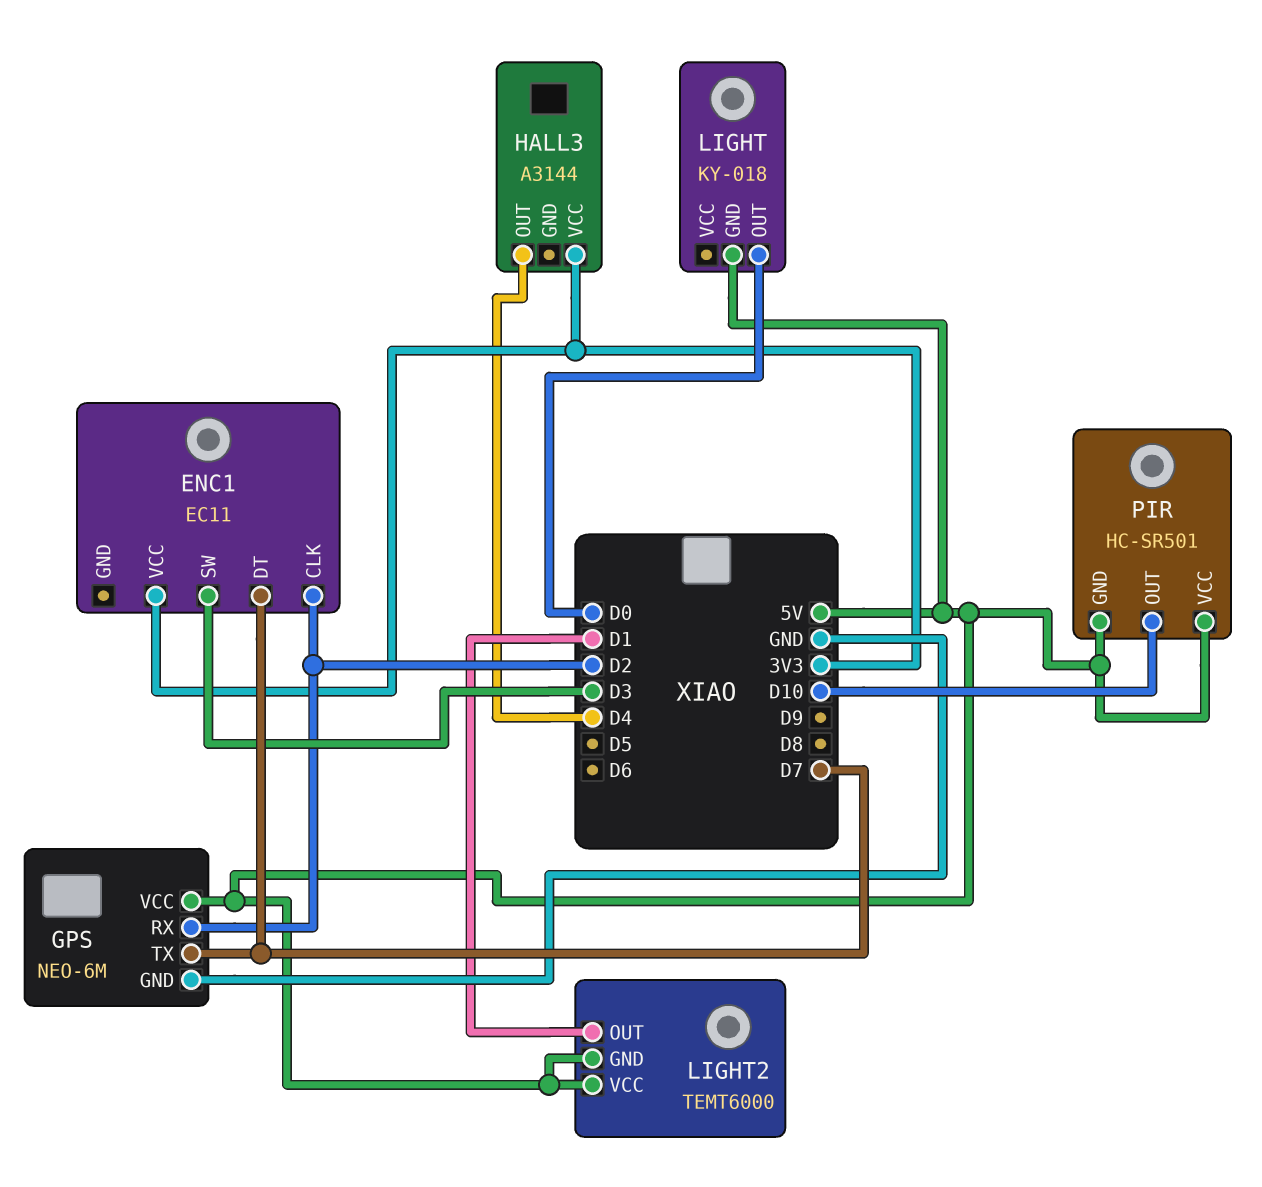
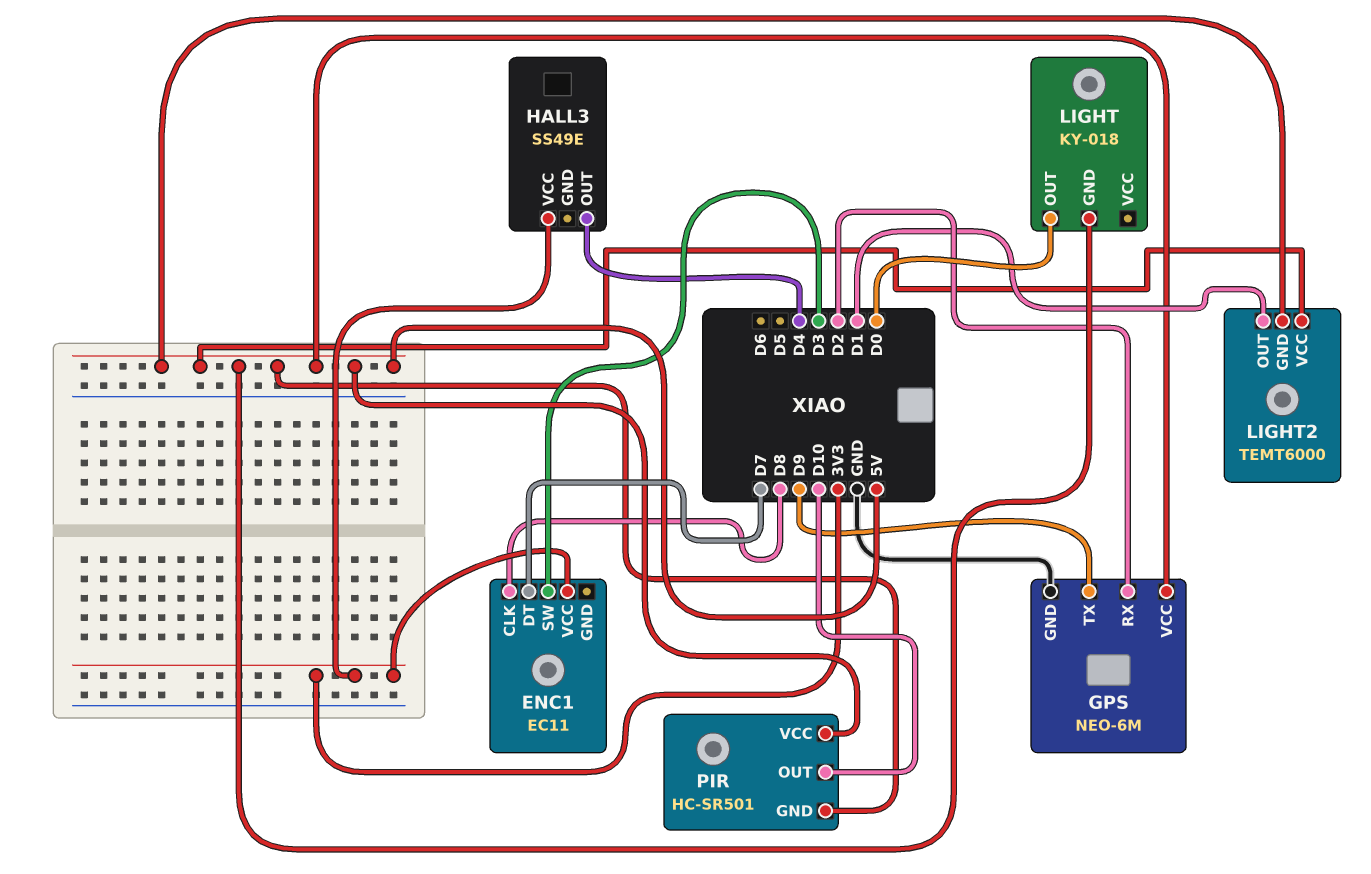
ENC1 pin CLK: D2 -> D8
GPS pin TX: D7 -> D9
HALL3: A3144 -> SS49E

